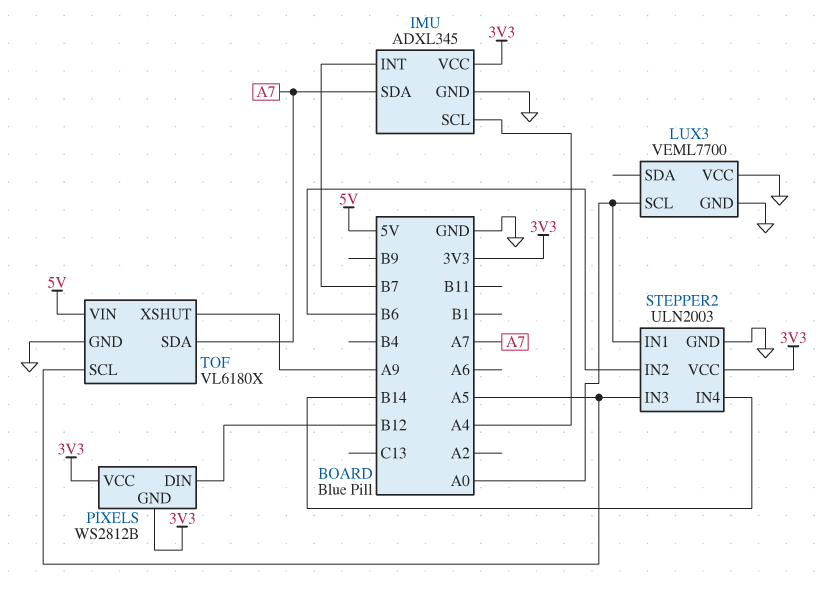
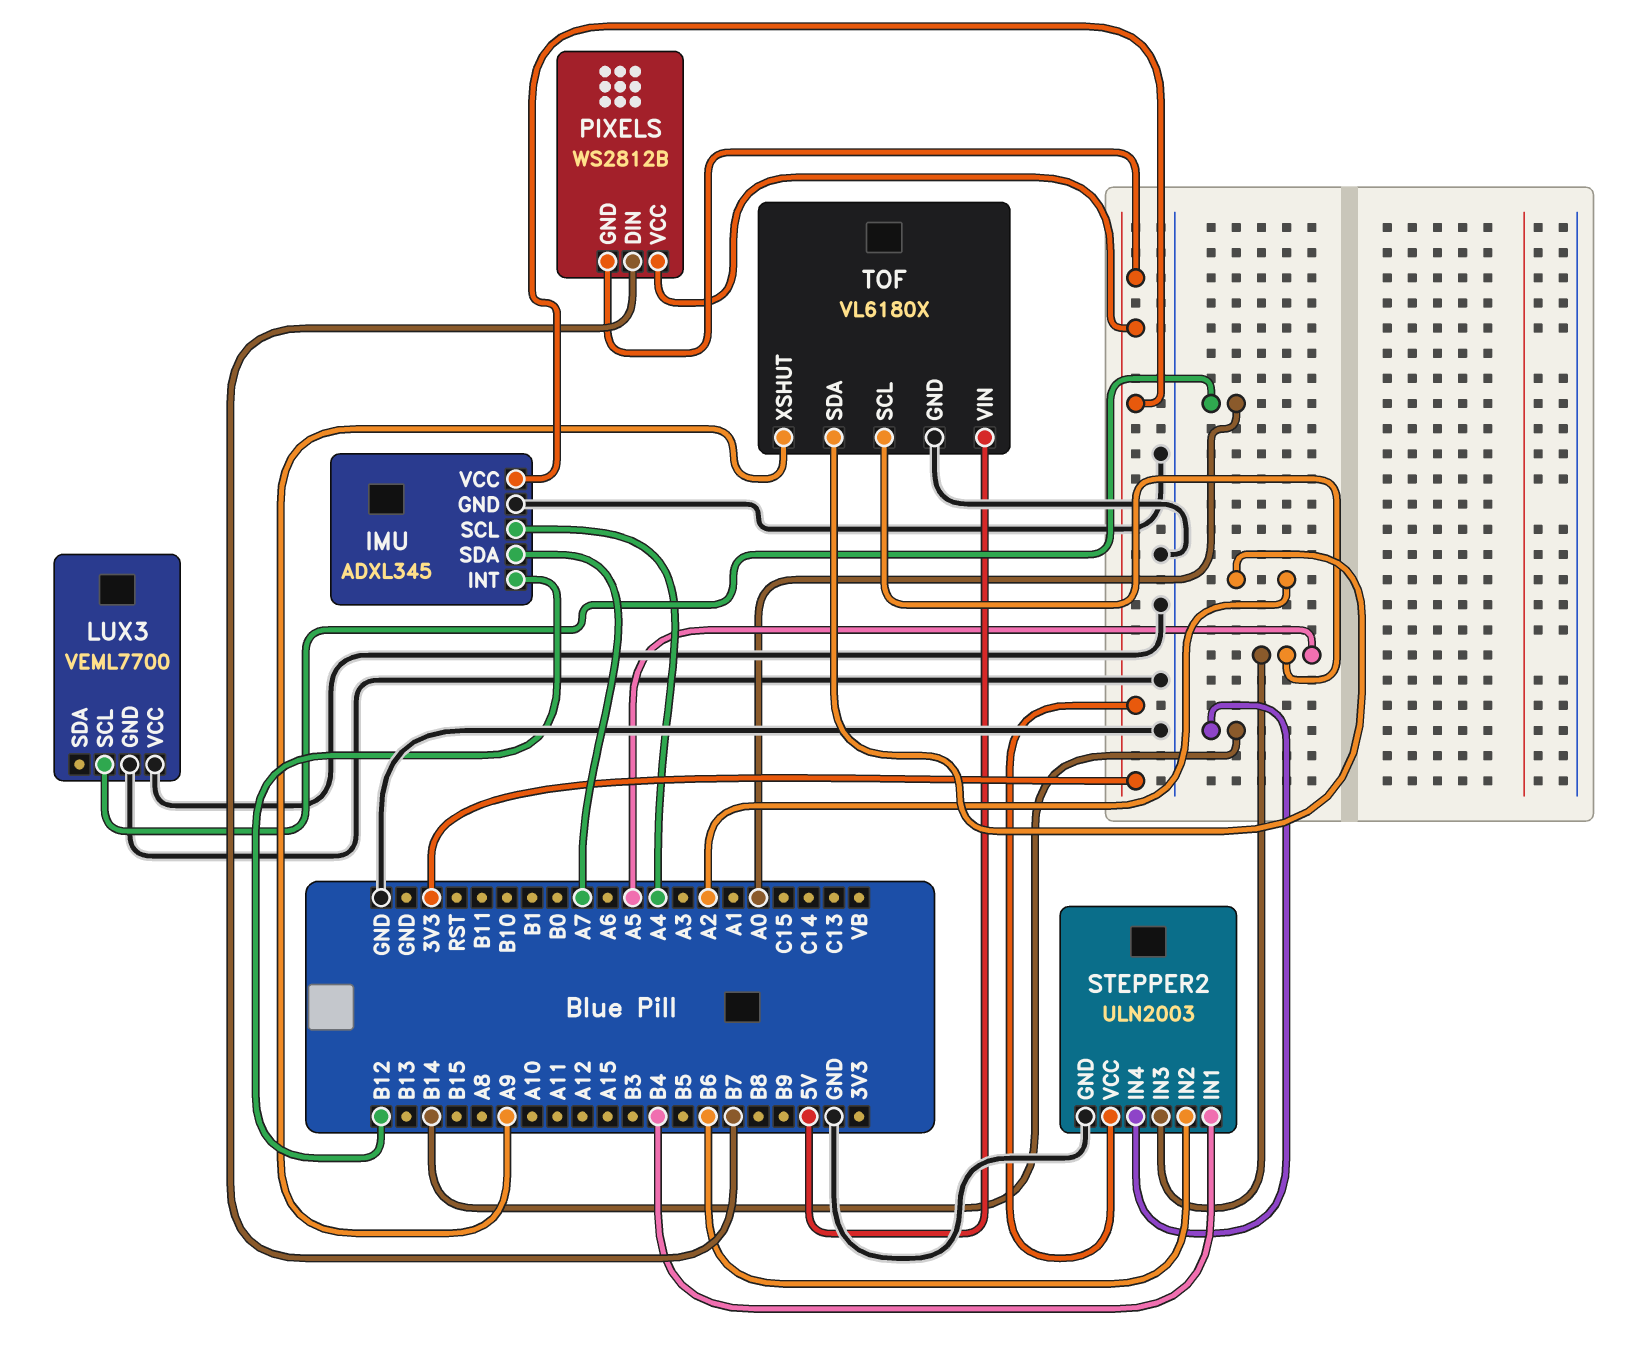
IMU pin INT: B7 -> B12
PIXELS pin DIN: B12 -> B7
STEPPER2 pin IN1: A0 -> B4
TOF pin SDA: A7 -> A2

